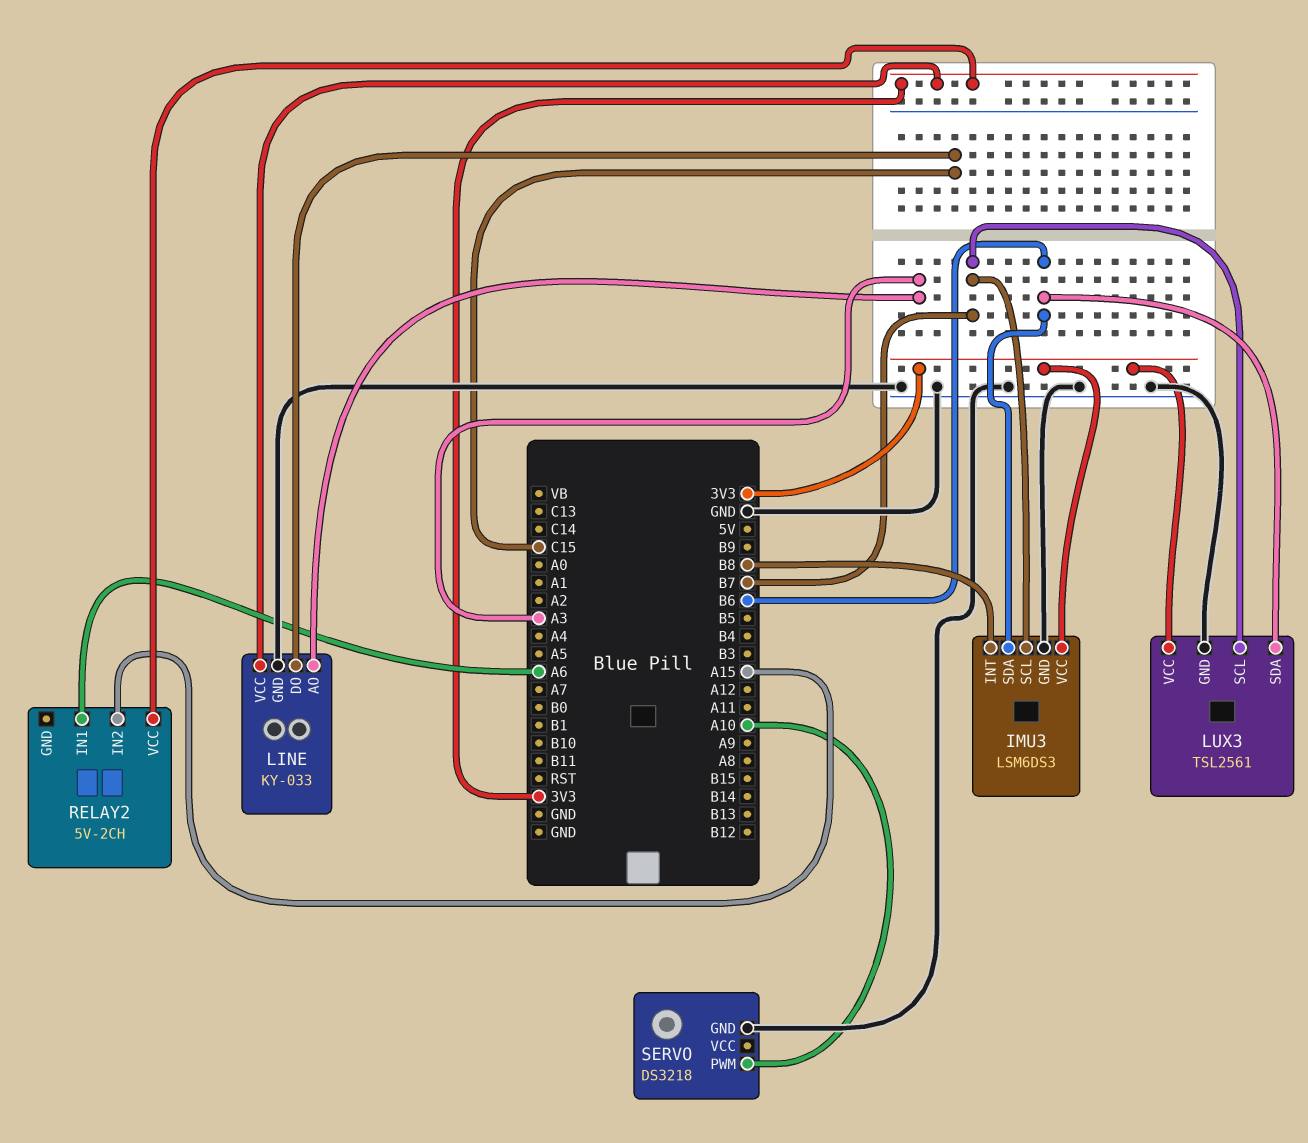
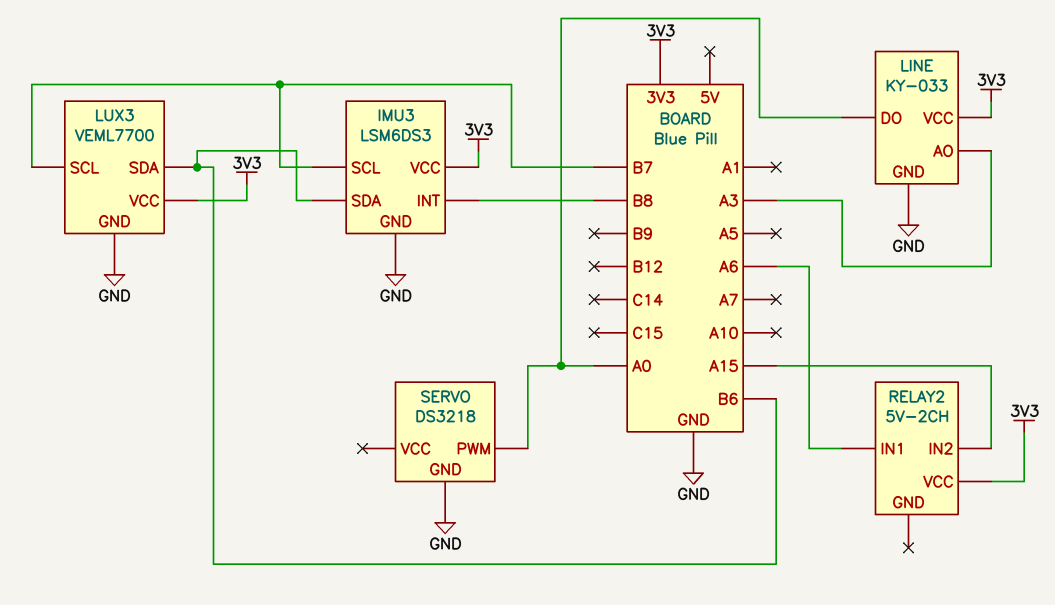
LINE pin DO: C15 -> A0
LUX3: TSL2561 -> VEML7700
SERVO pin PWM: A10 -> A0

